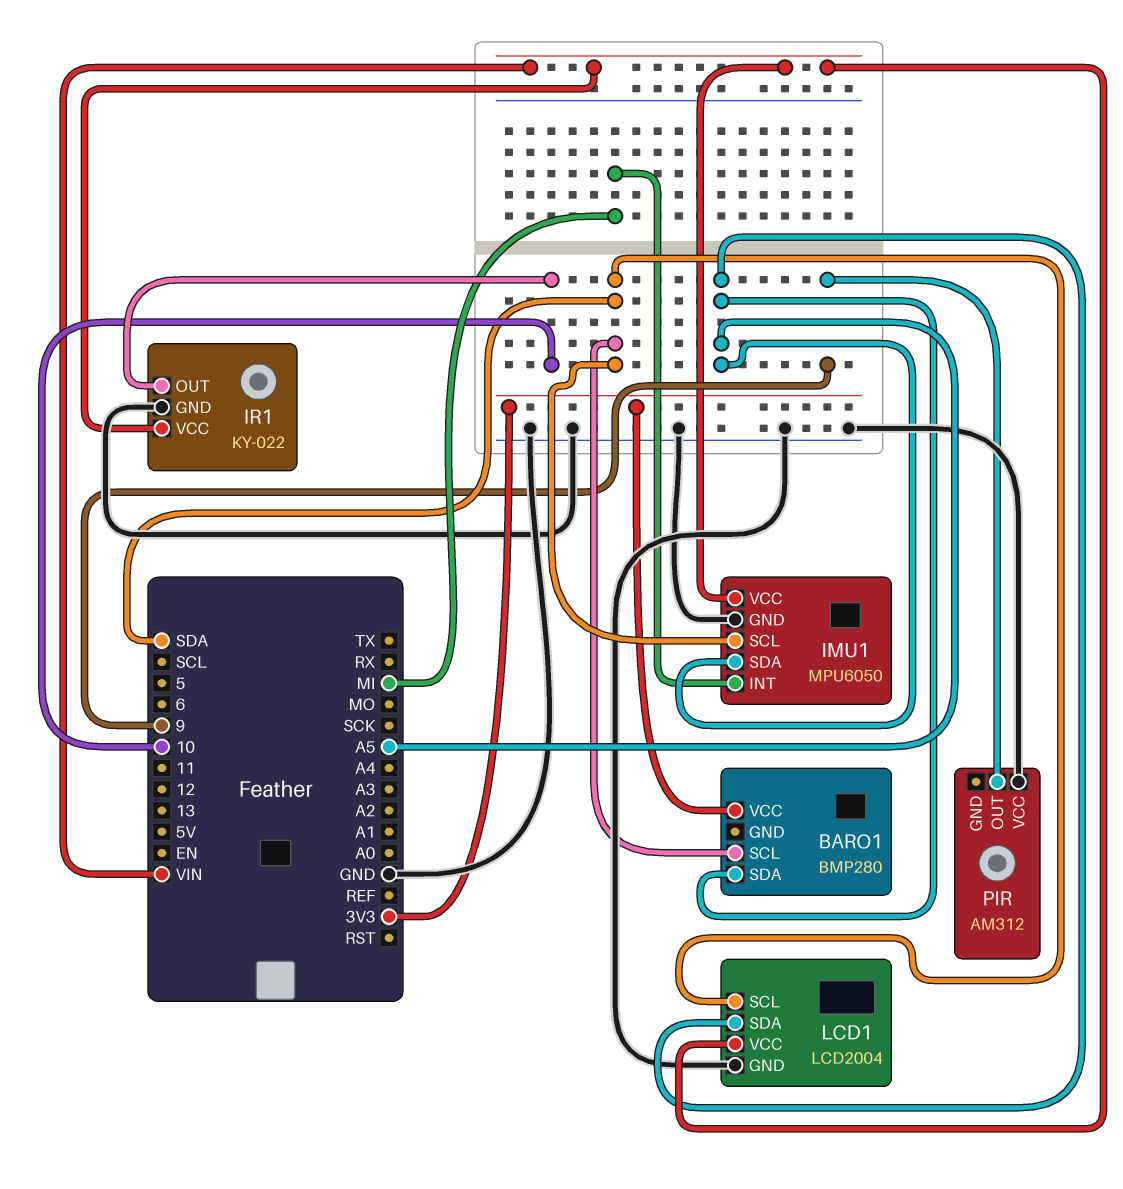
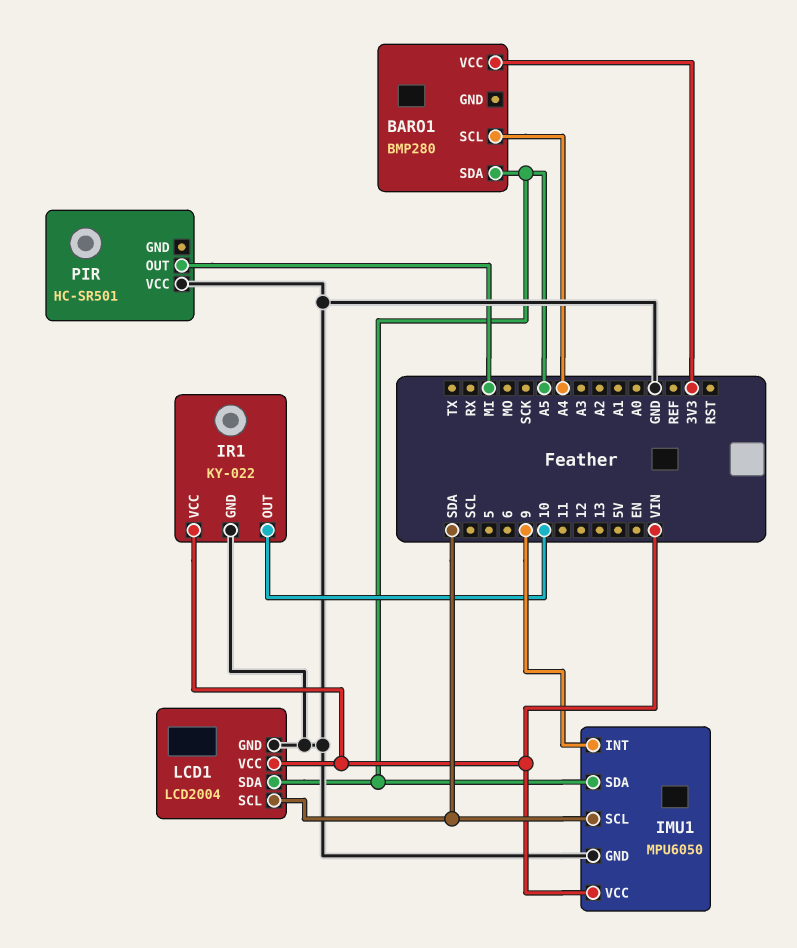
BARO1 pin SCL: SDA -> A4
IMU1 pin INT: MI -> 9
PIR: AM312 -> HC-SR501
PIR pin OUT: 9 -> MI

